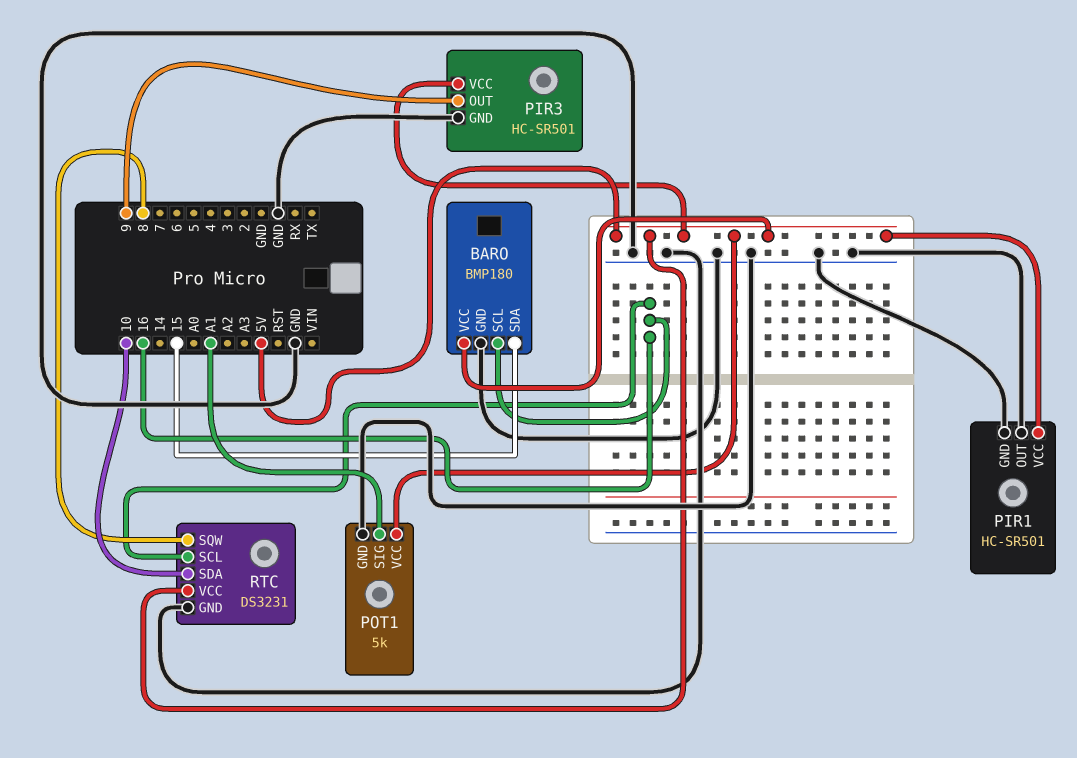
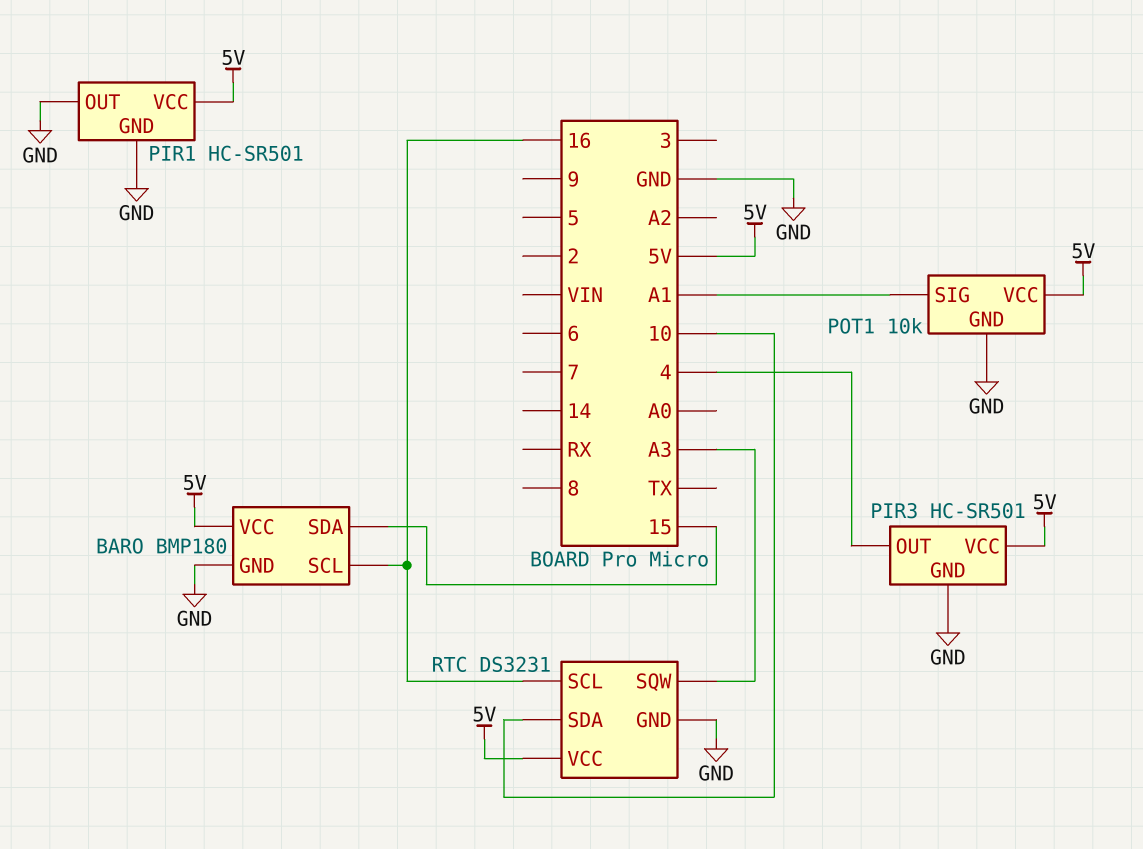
PIR3 pin OUT: 9 -> 4
POT1: 5k -> 10k
RTC pin SQW: 8 -> A3

